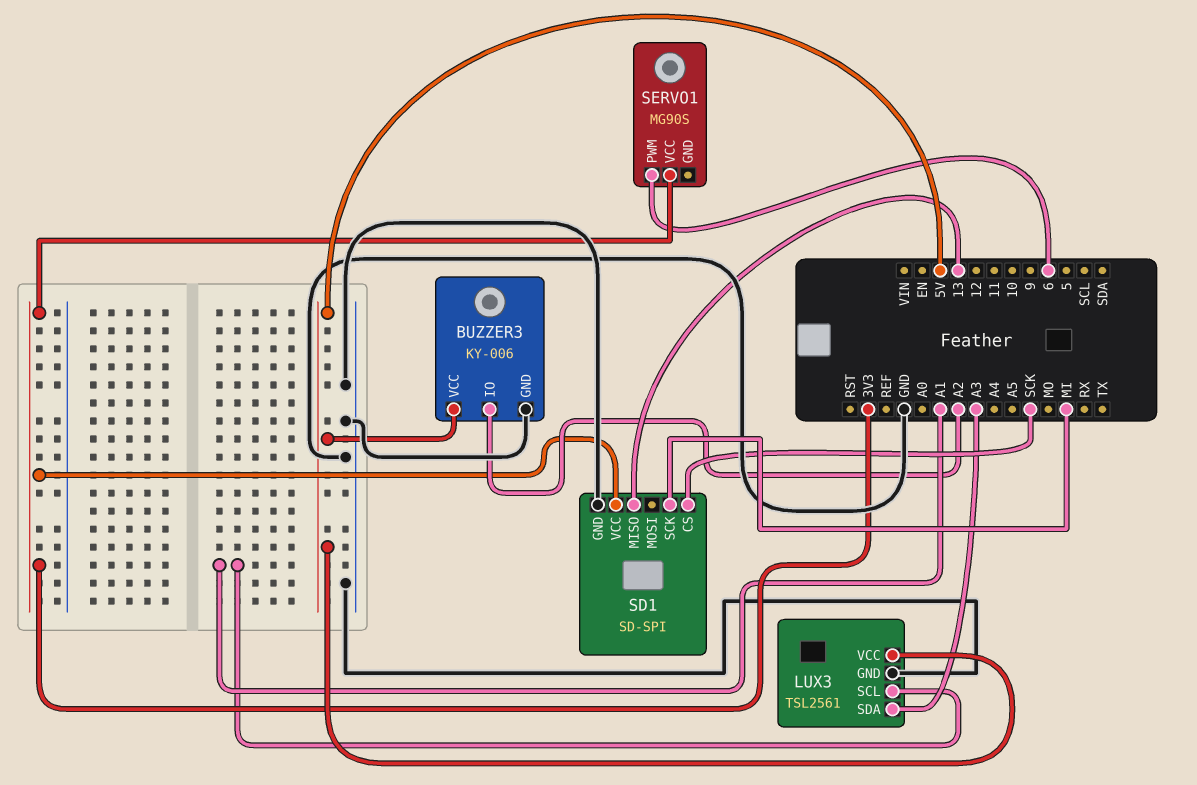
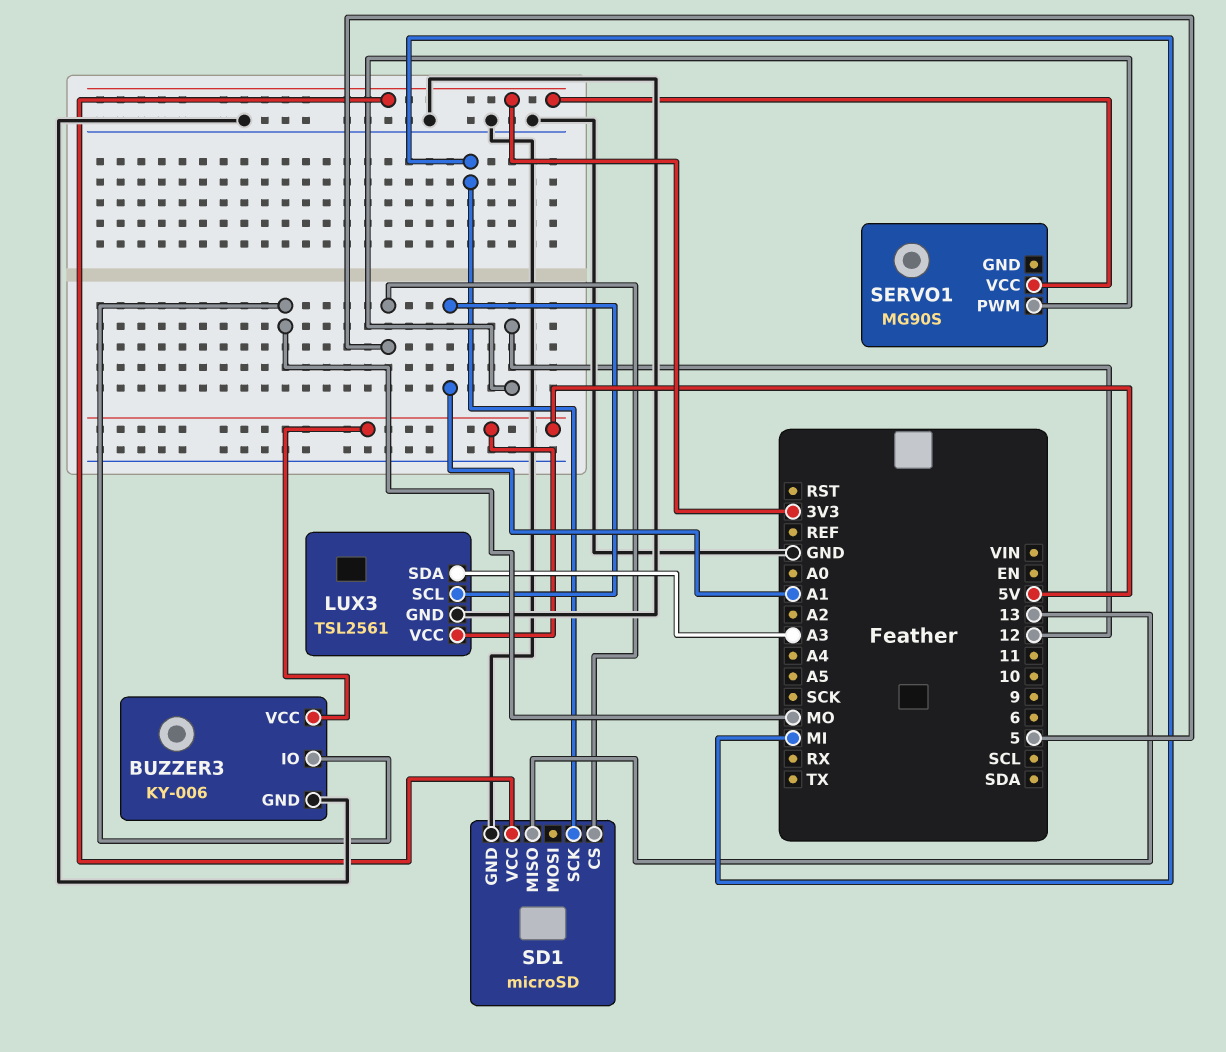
BUZZER3 pin IO: A2 -> MO
SD1: SD-SPI -> microSD
SD1 pin CS: SCK -> 5
SERVO1 pin PWM: 6 -> 12

